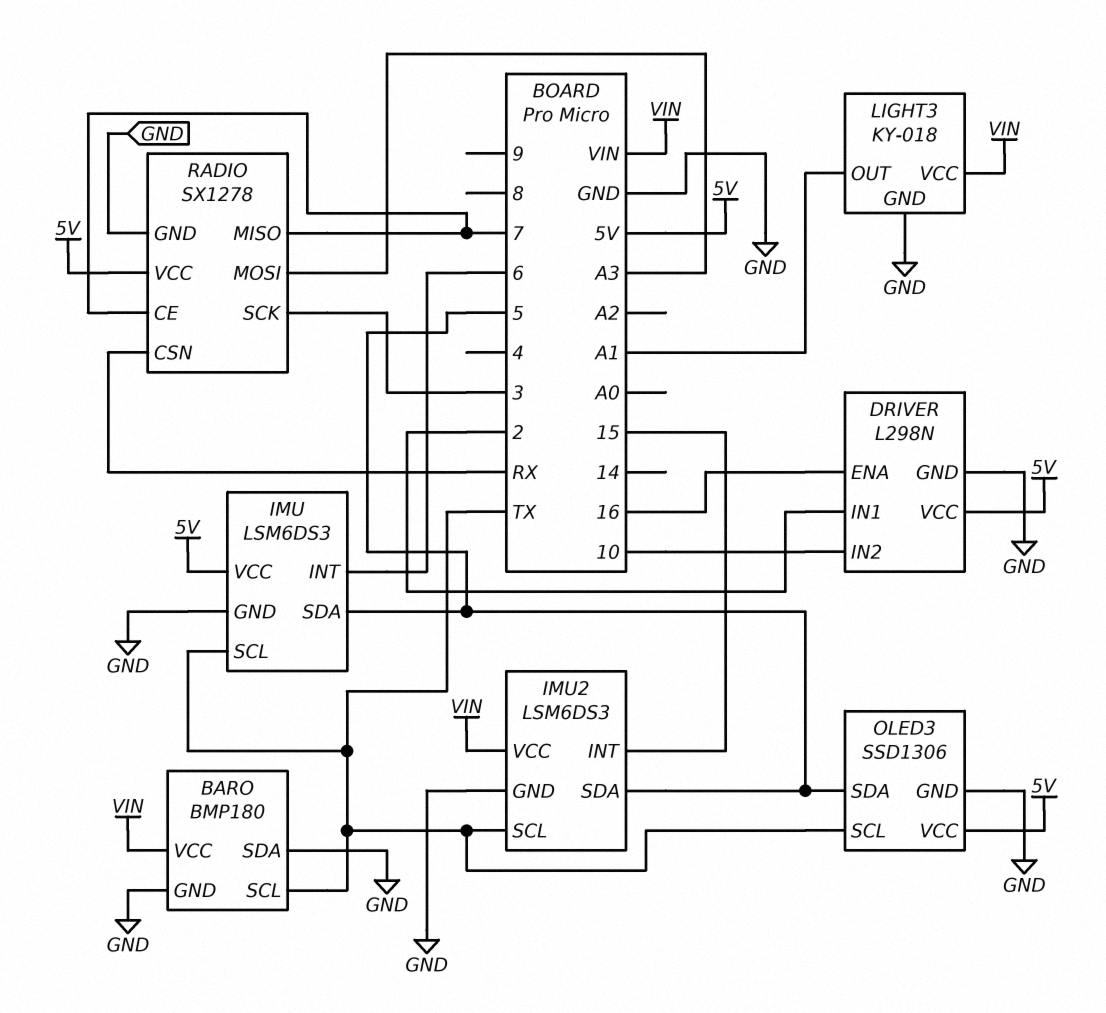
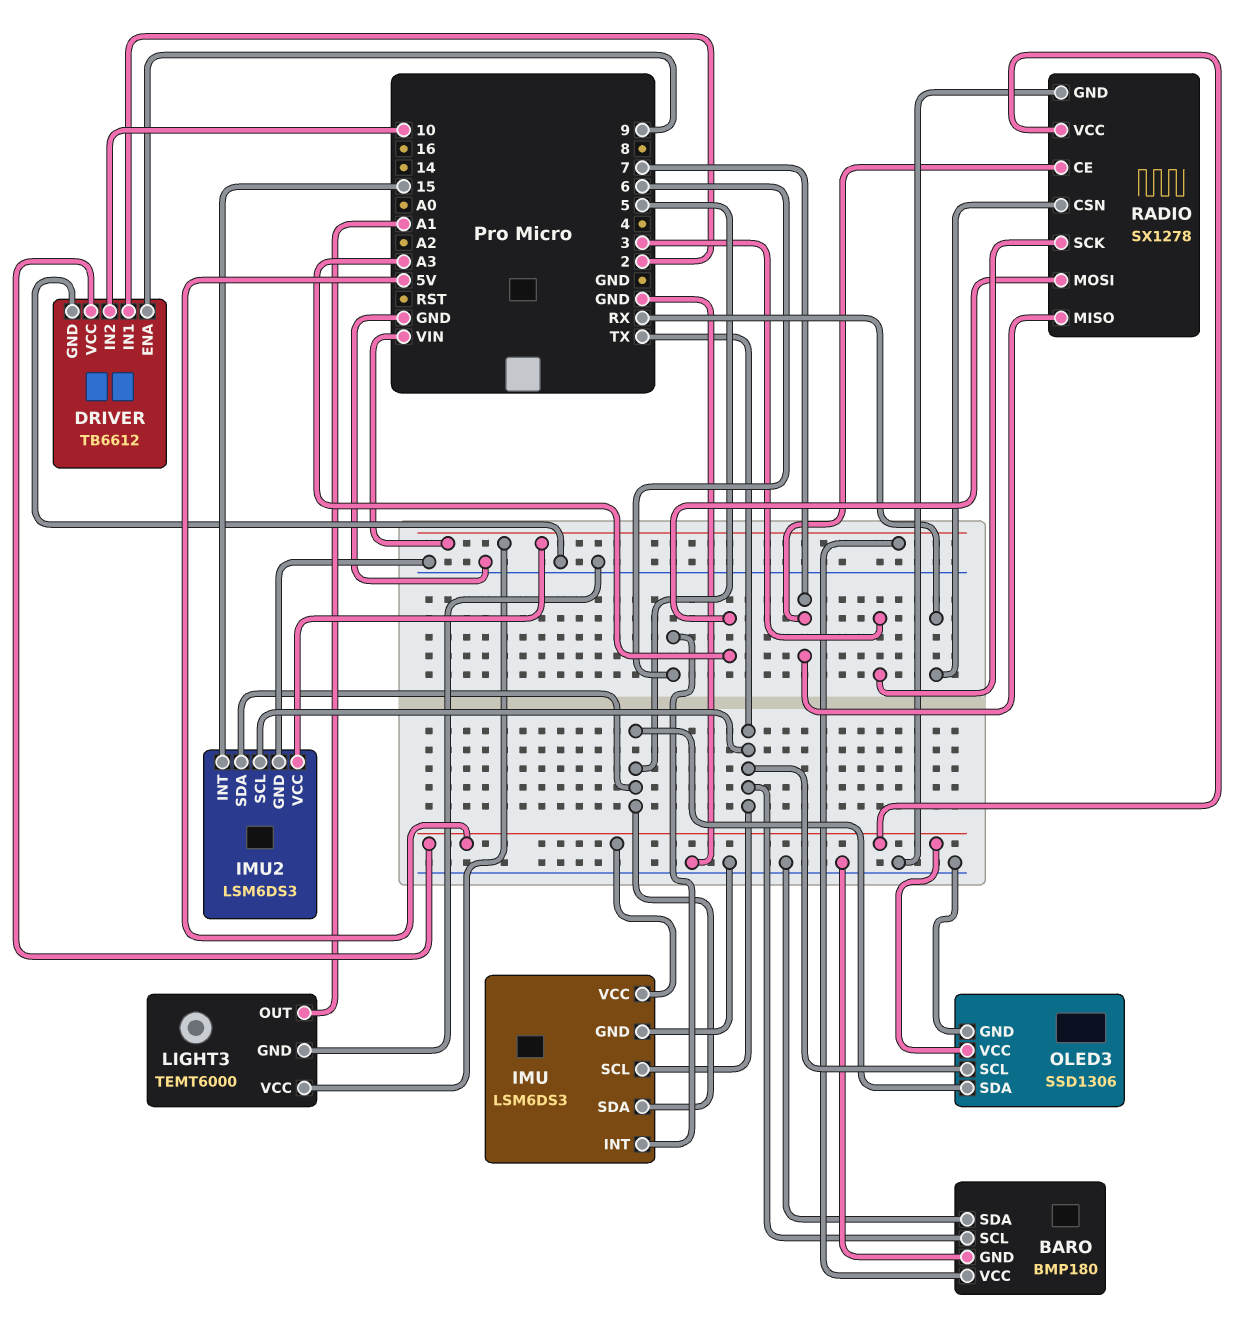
DRIVER: L298N -> TB6612
DRIVER pin ENA: 16 -> 9
LIGHT3: KY-018 -> TEMT6000

